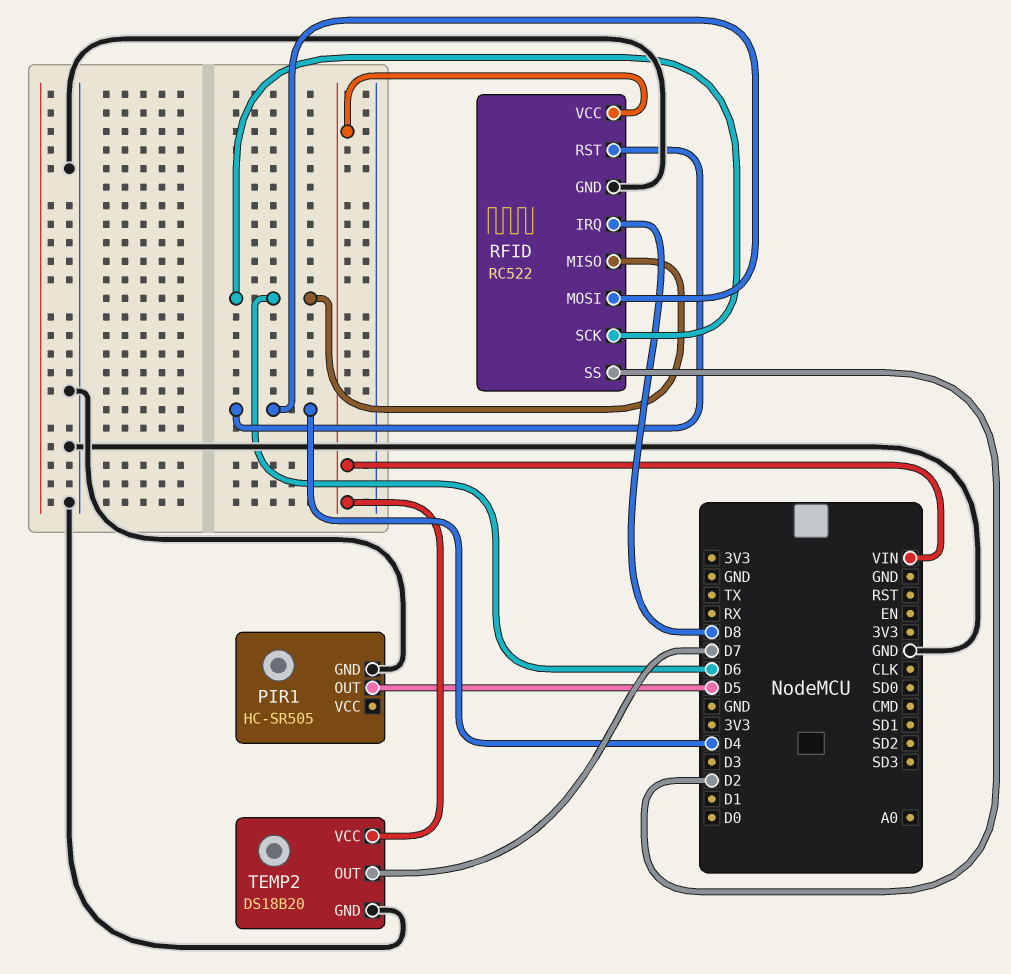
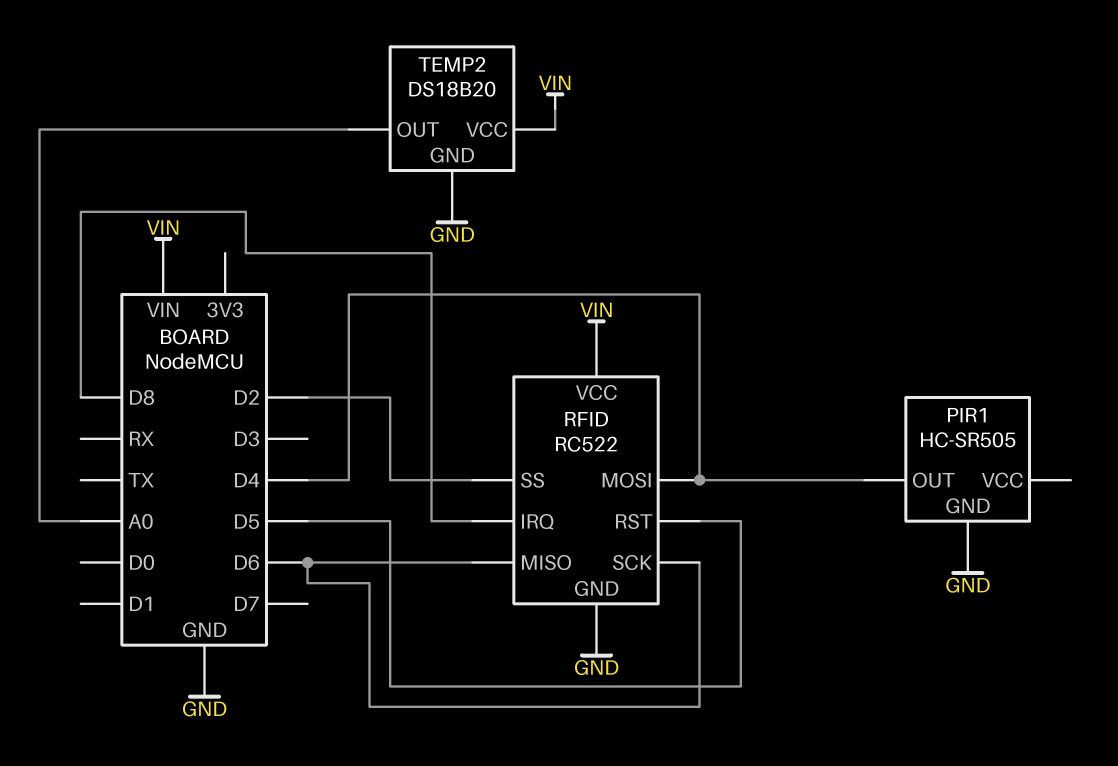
PIR1 pin OUT: D5 -> D4
RFID pin RST: D4 -> D5
TEMP2 pin OUT: D7 -> A0

